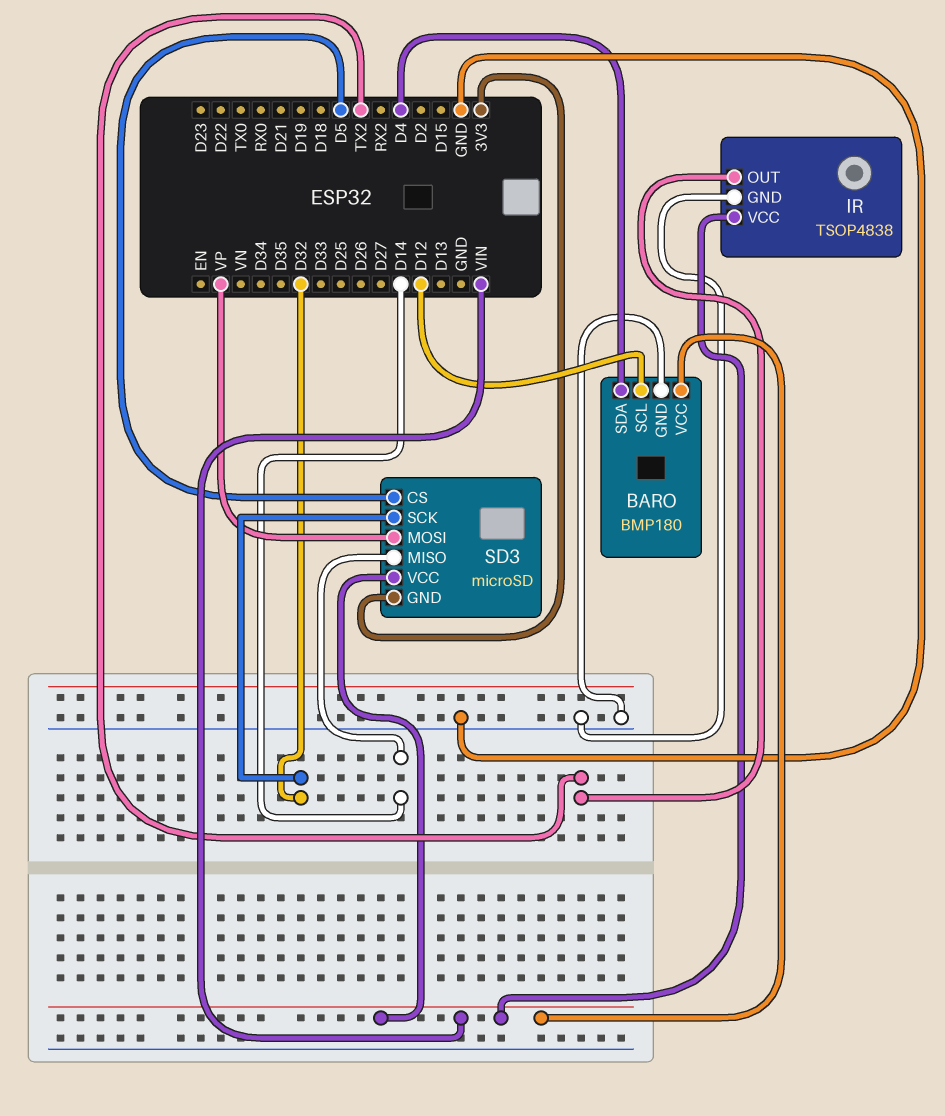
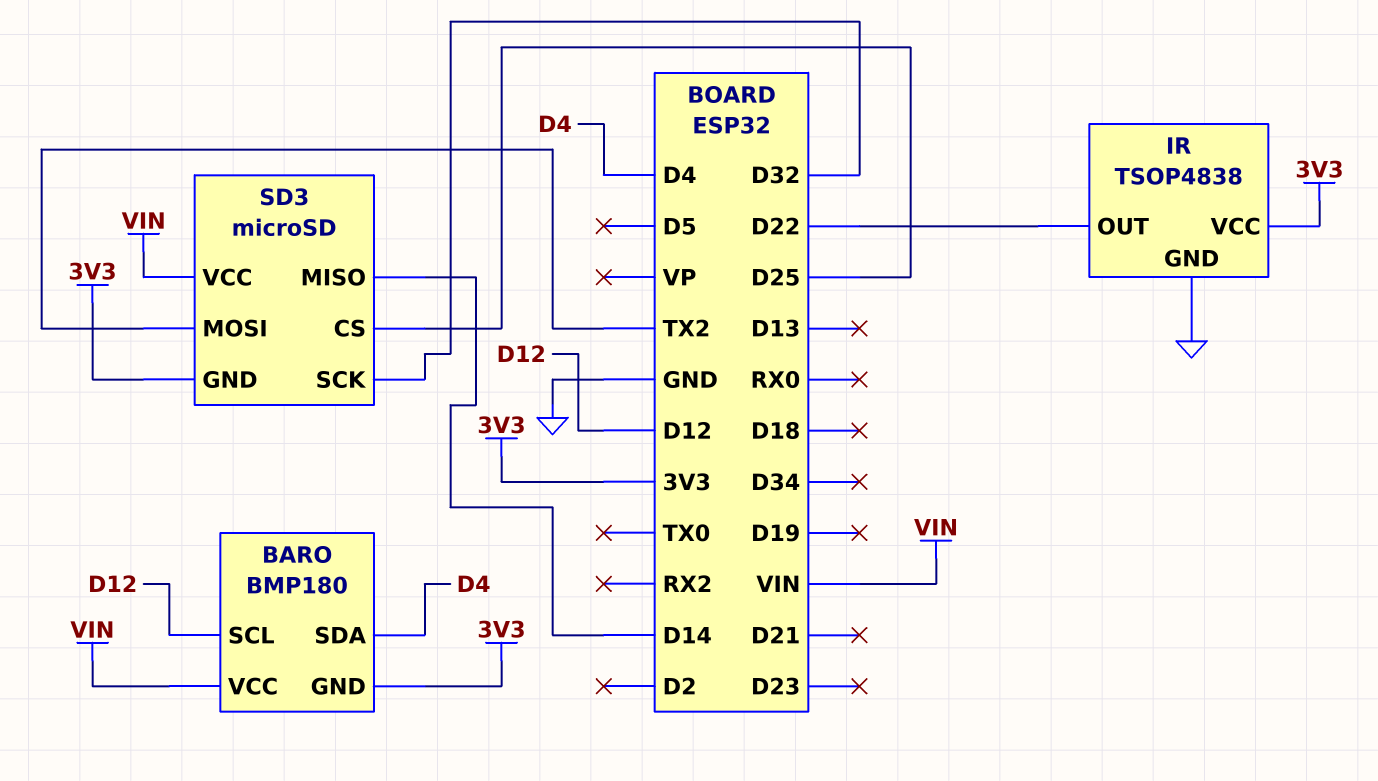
BARO pin GND: GND -> 3V3
IR pin OUT: TX2 -> D22
IR pin VCC: VIN -> 3V3
SD3 pin CS: D5 -> D25
SD3 pin MOSI: VP -> TX2

